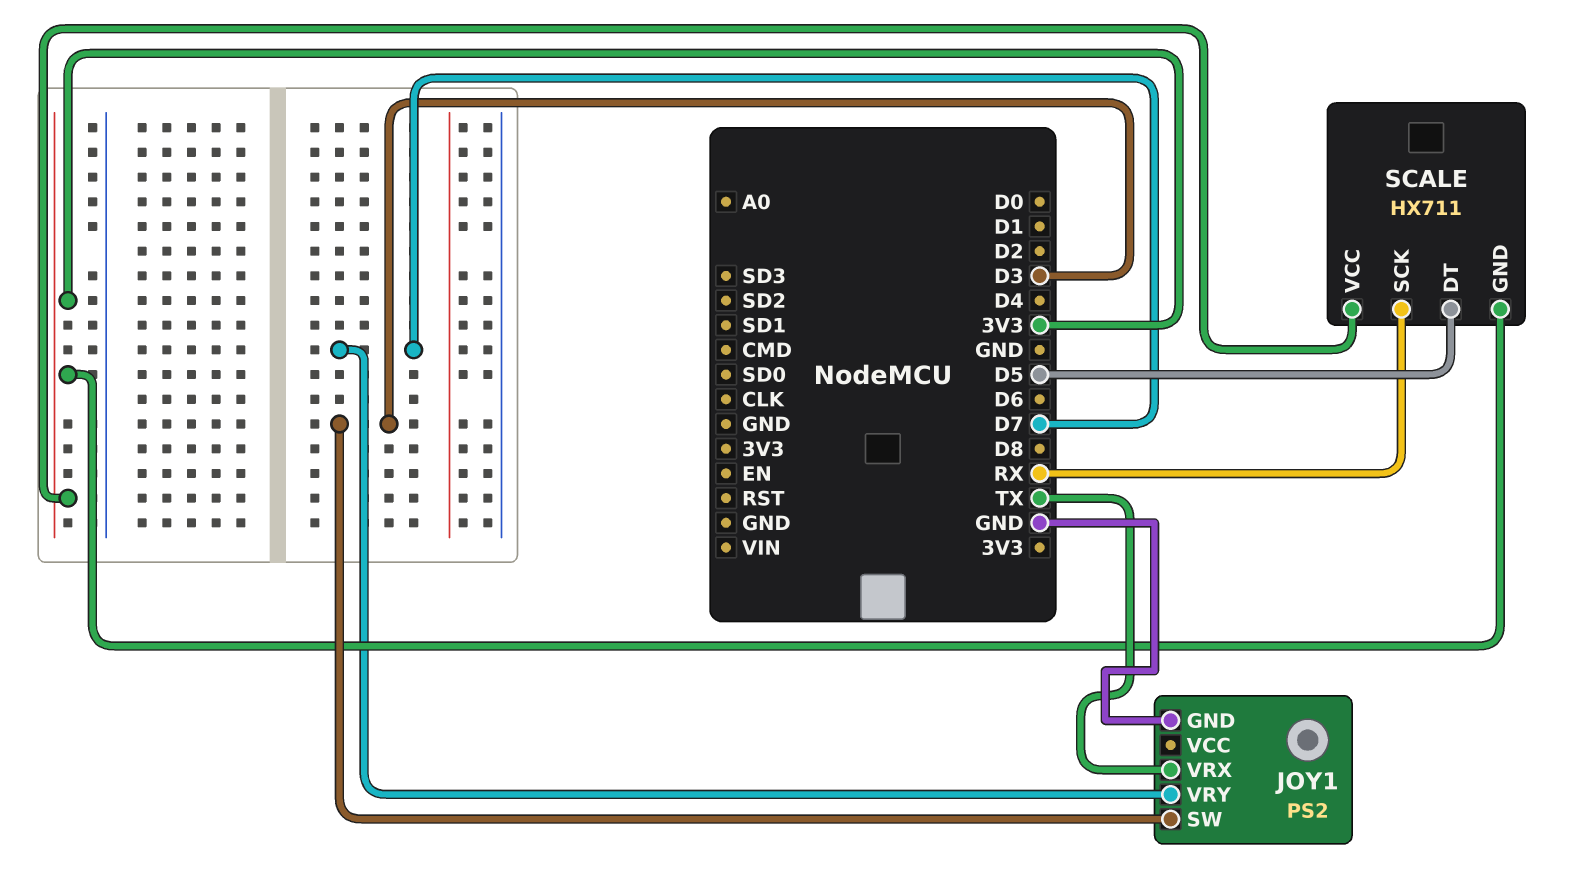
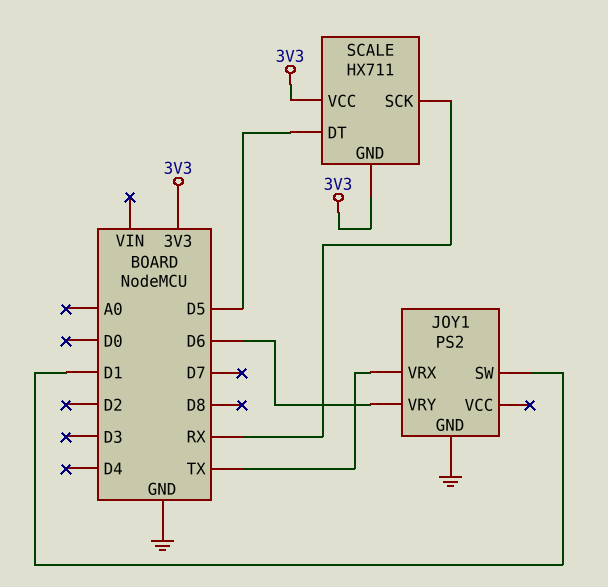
JOY1 pin SW: D3 -> D1
JOY1 pin VRY: D7 -> D6

